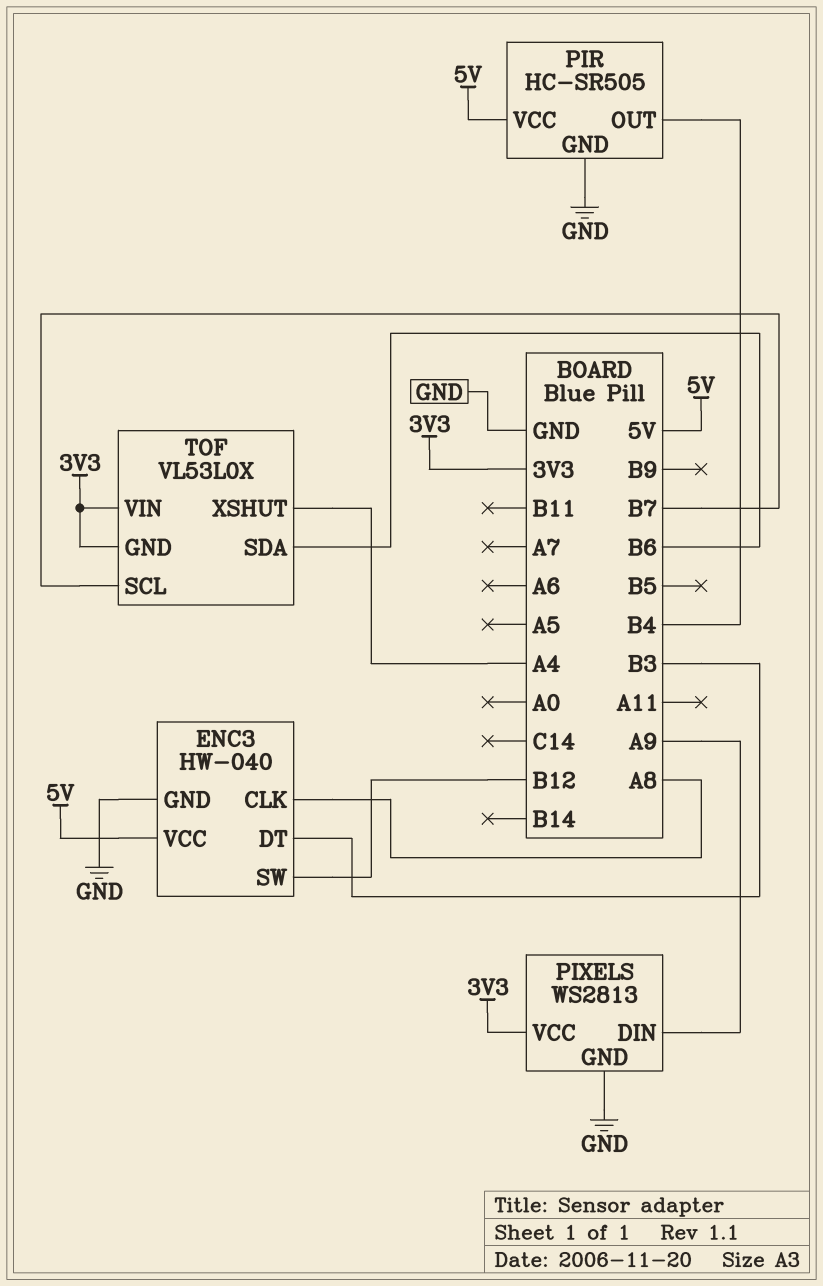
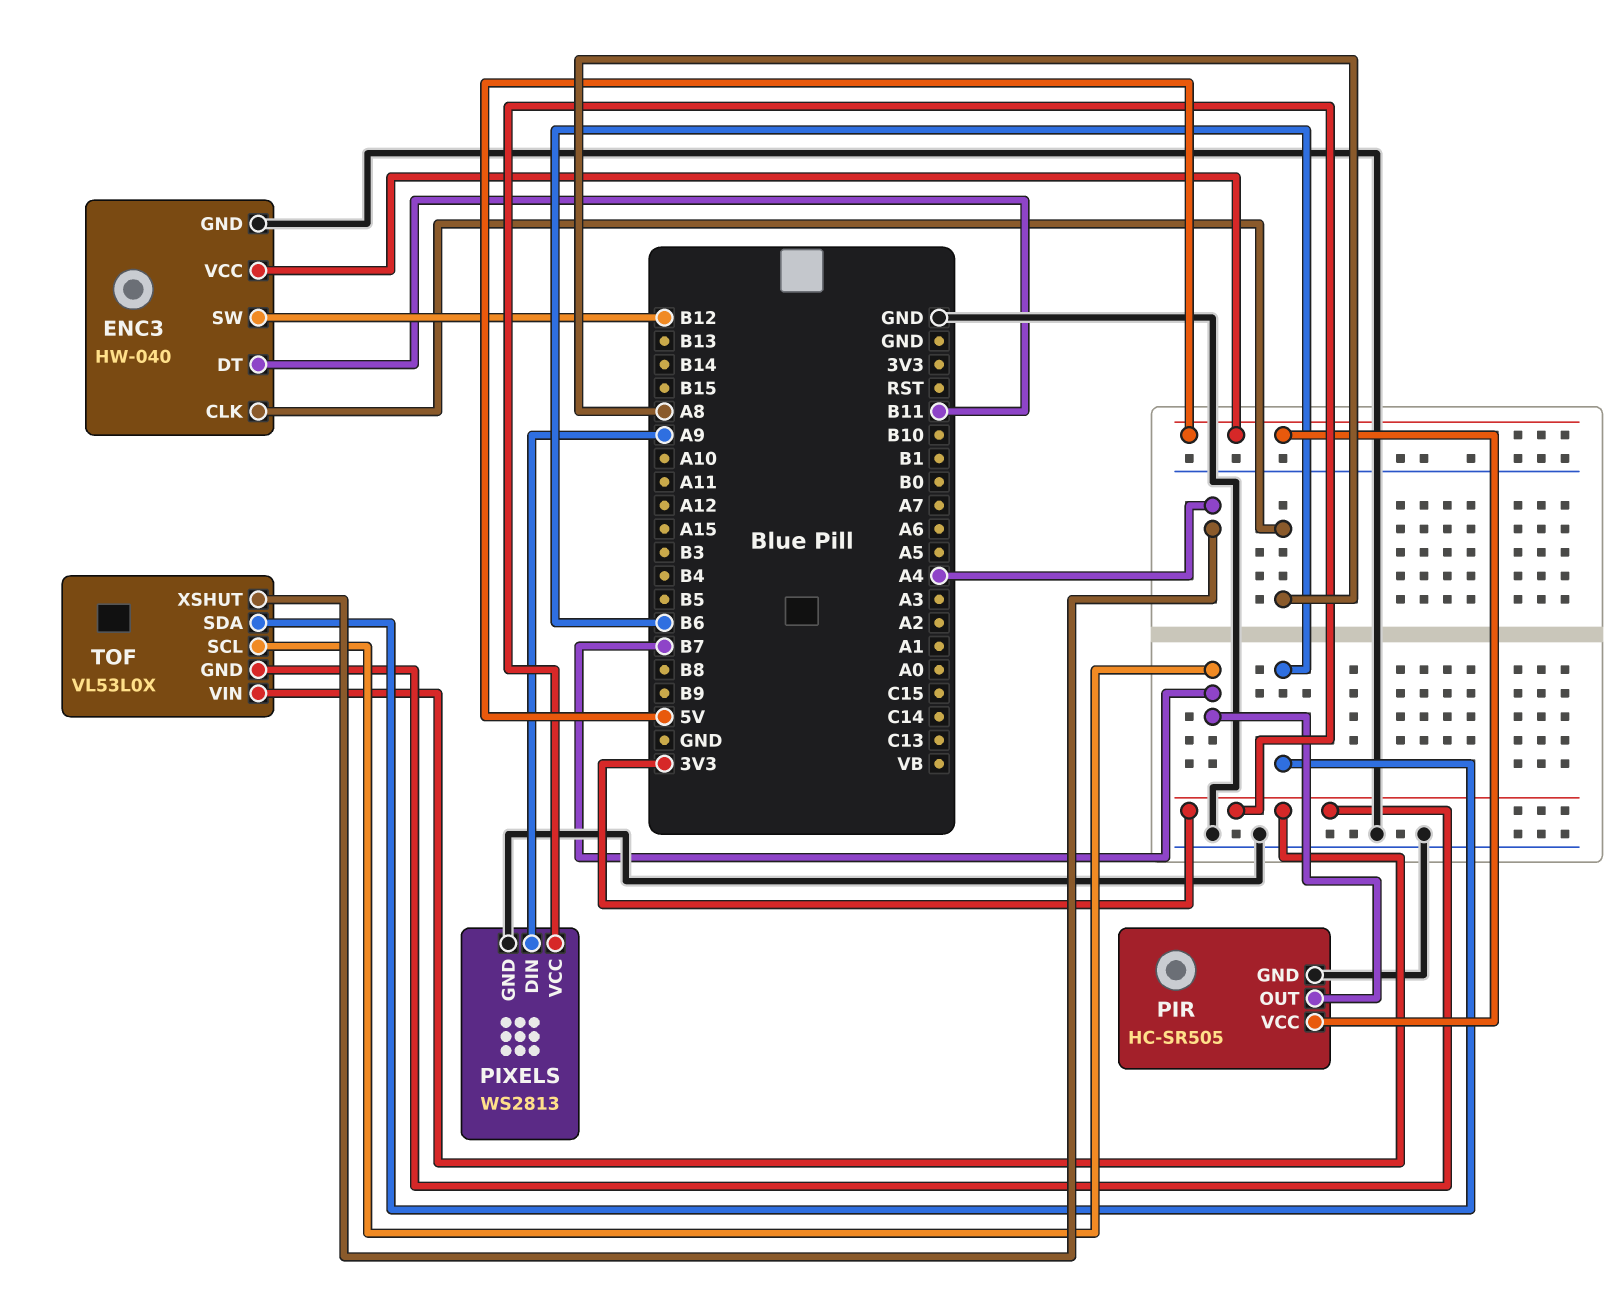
ENC3 pin DT: B3 -> B11
PIR pin OUT: B4 -> B7

